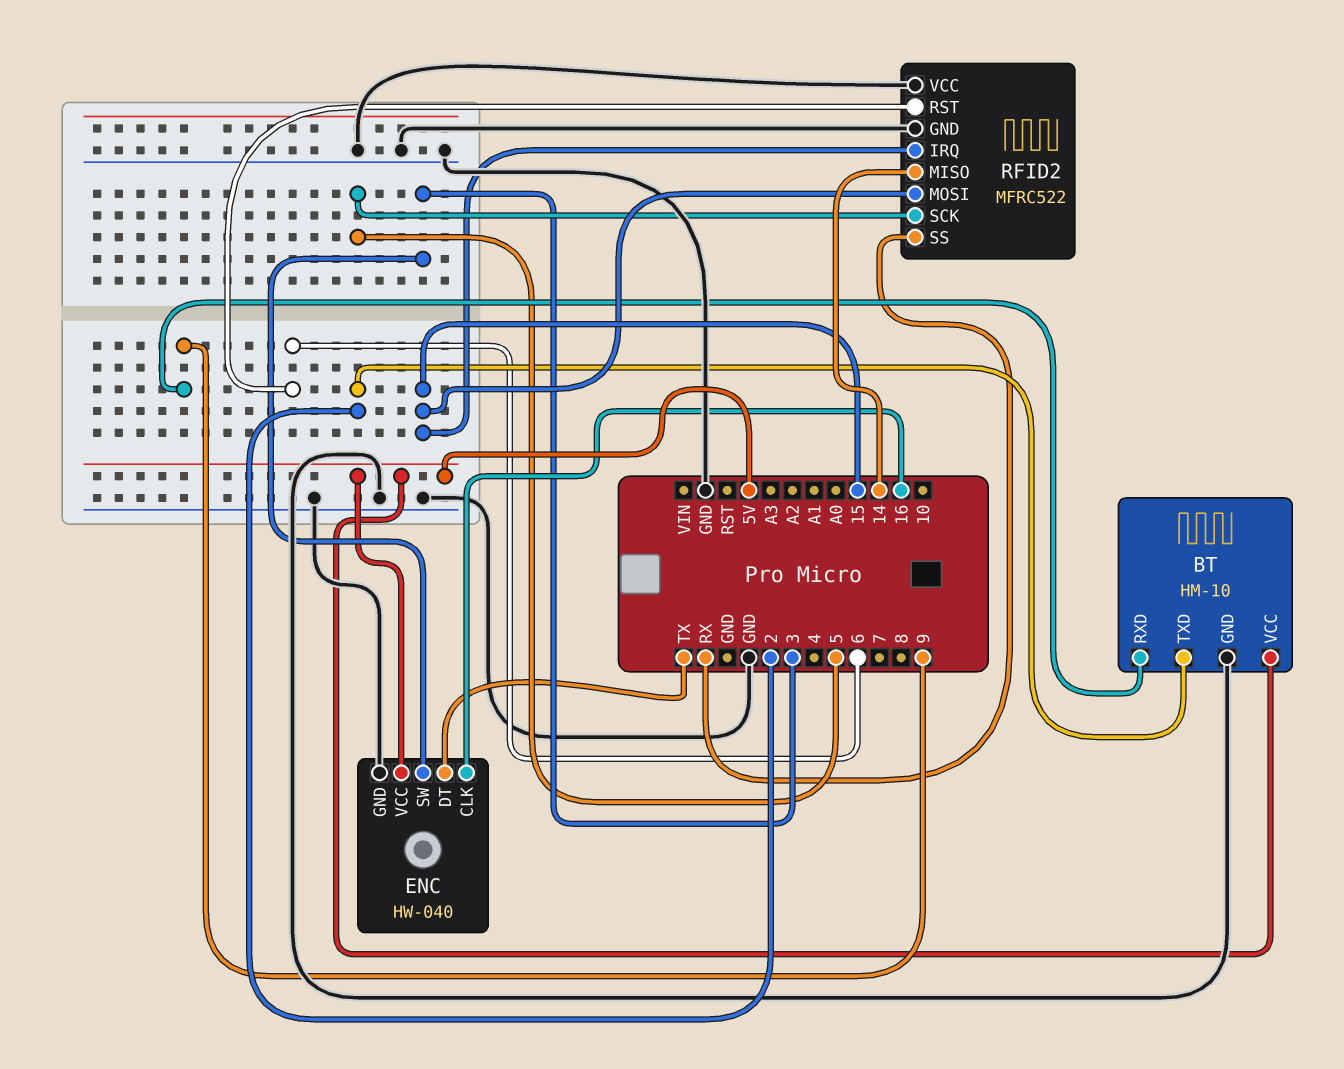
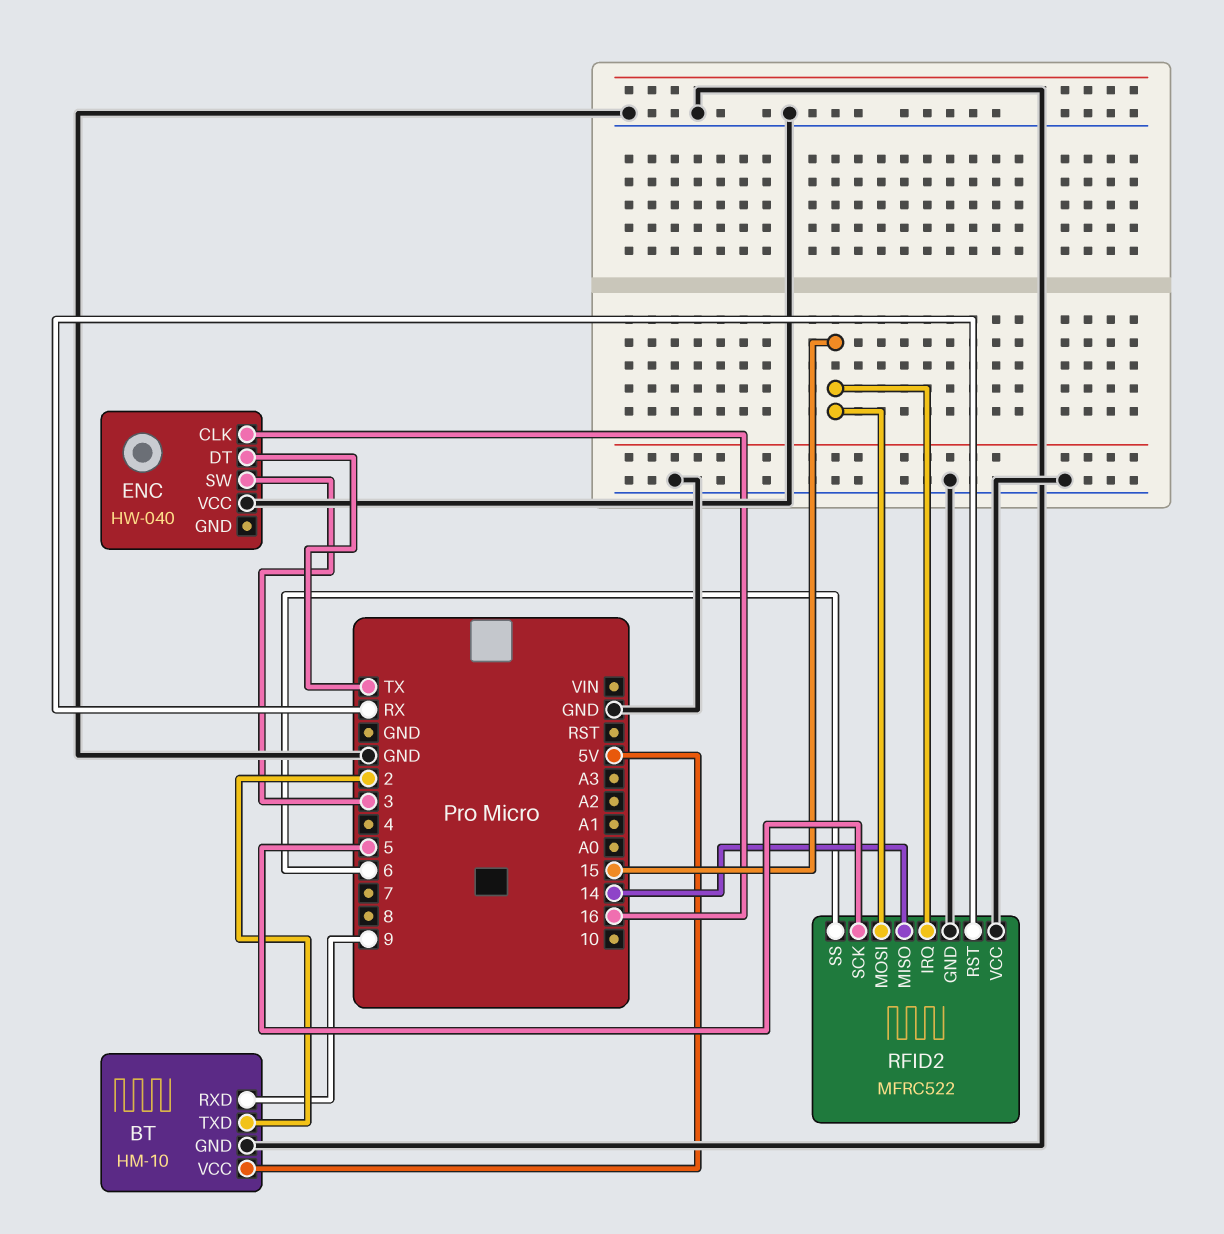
ENC pin GND: GND -> none
ENC pin VCC: 5V -> GND
RFID2 pin RST: 6 -> RX
RFID2 pin SS: RX -> 6

